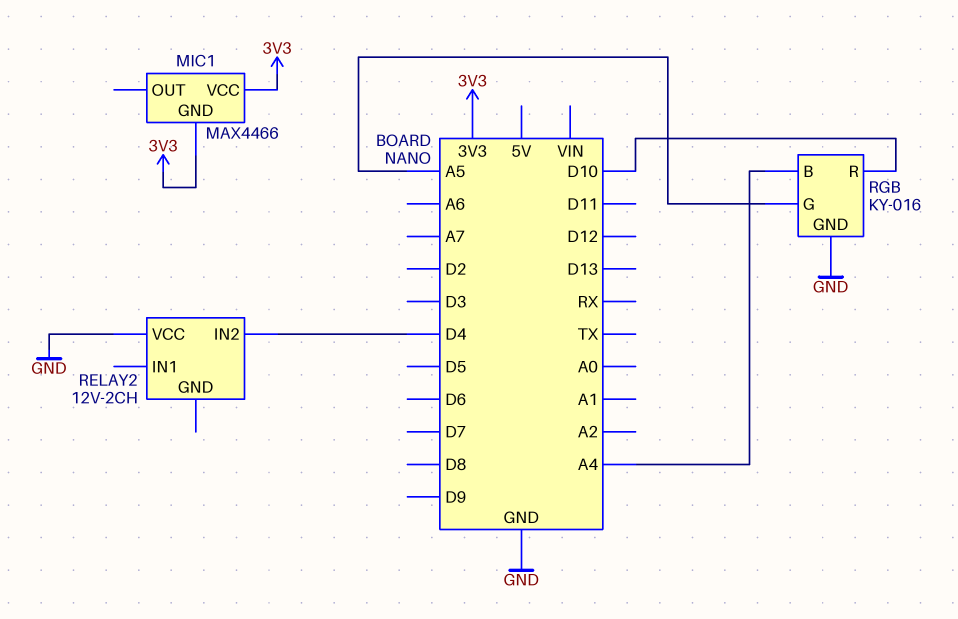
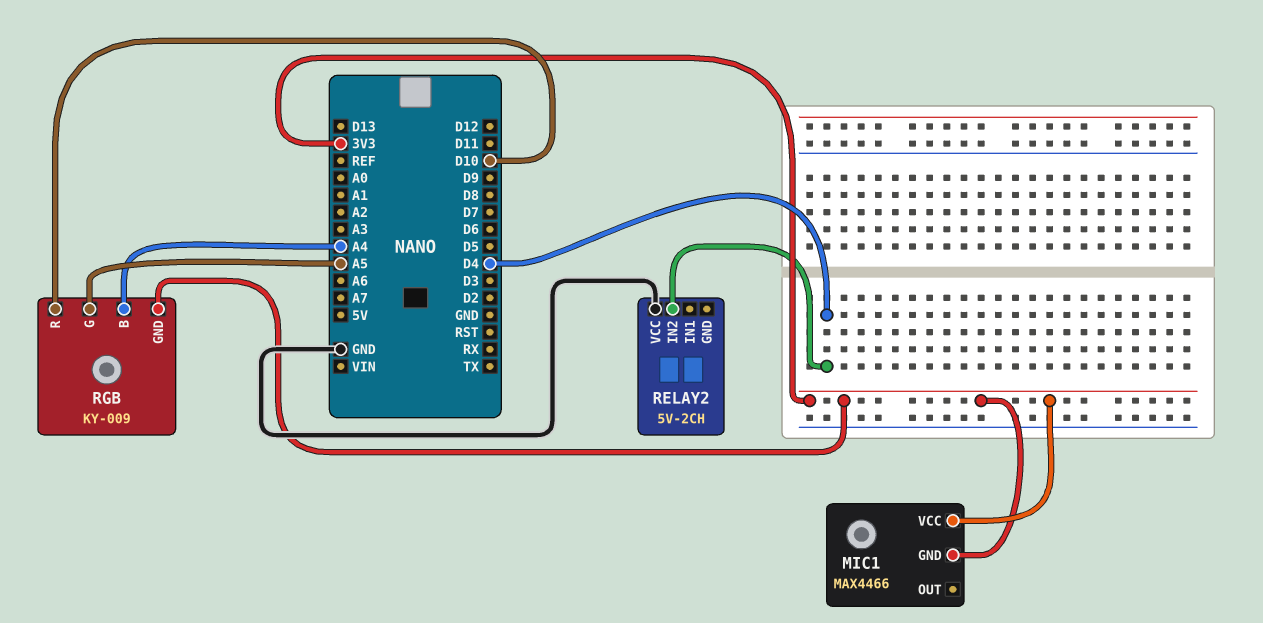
RELAY2: 12V-2CH -> 5V-2CH
RGB: KY-016 -> KY-009
RGB pin GND: GND -> 3V3

